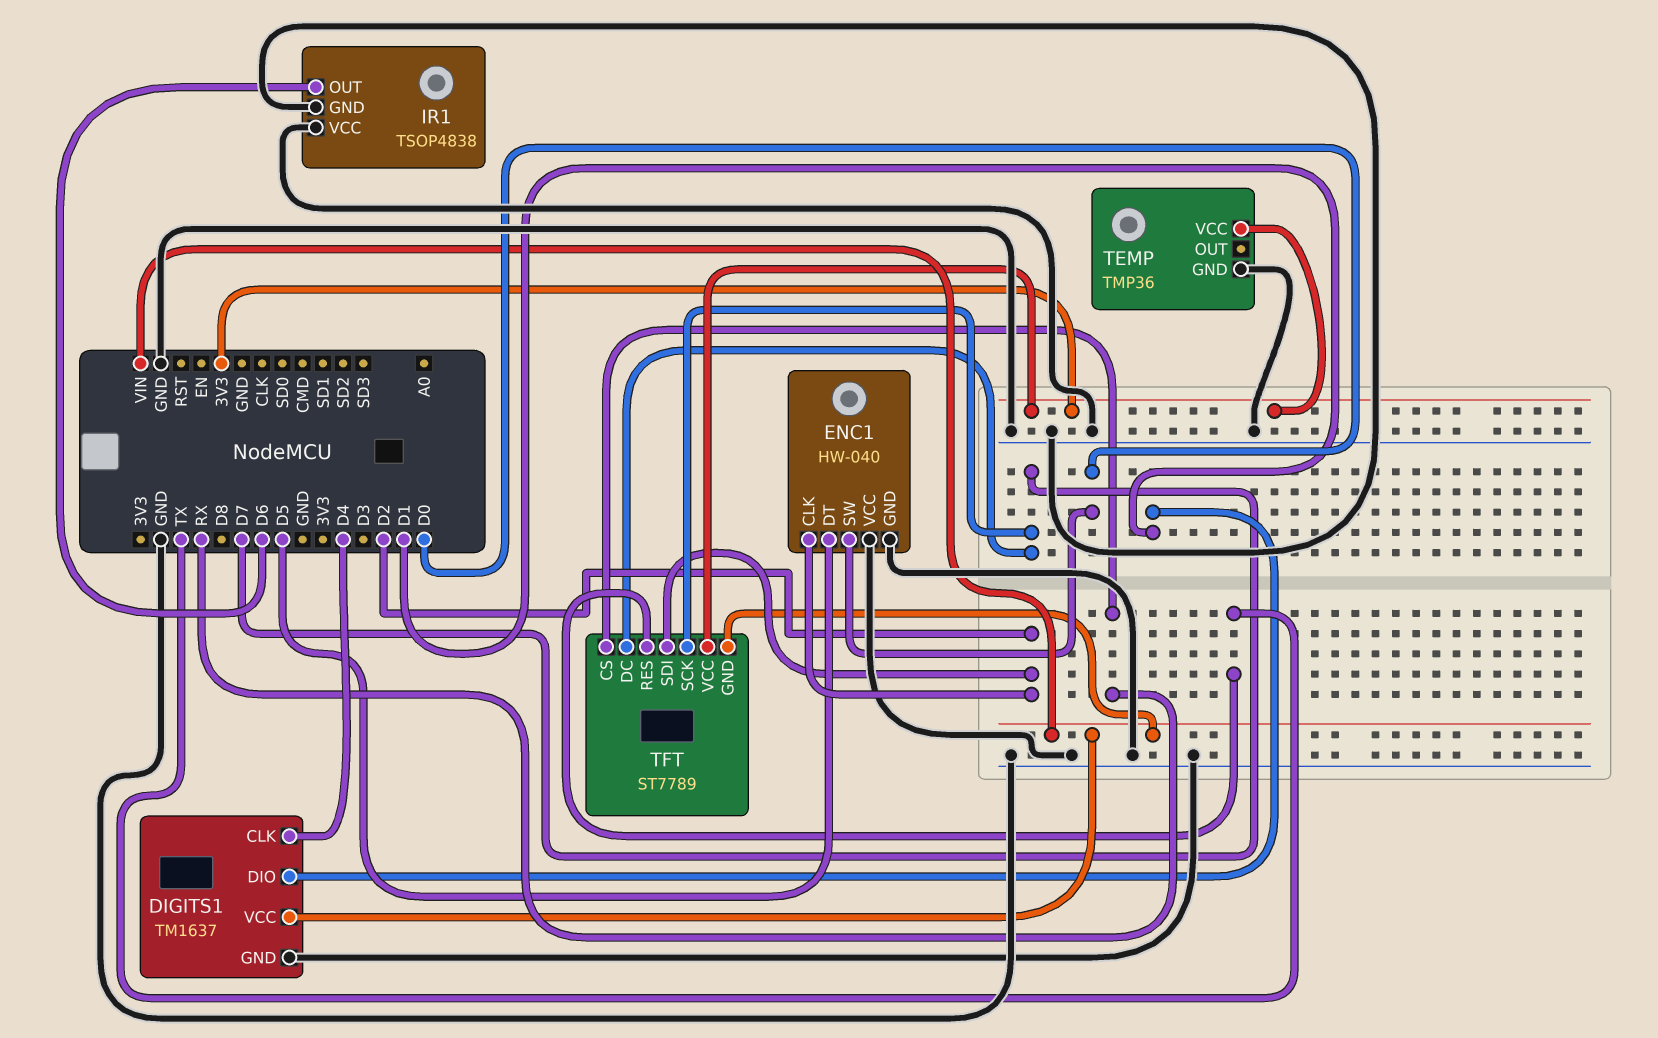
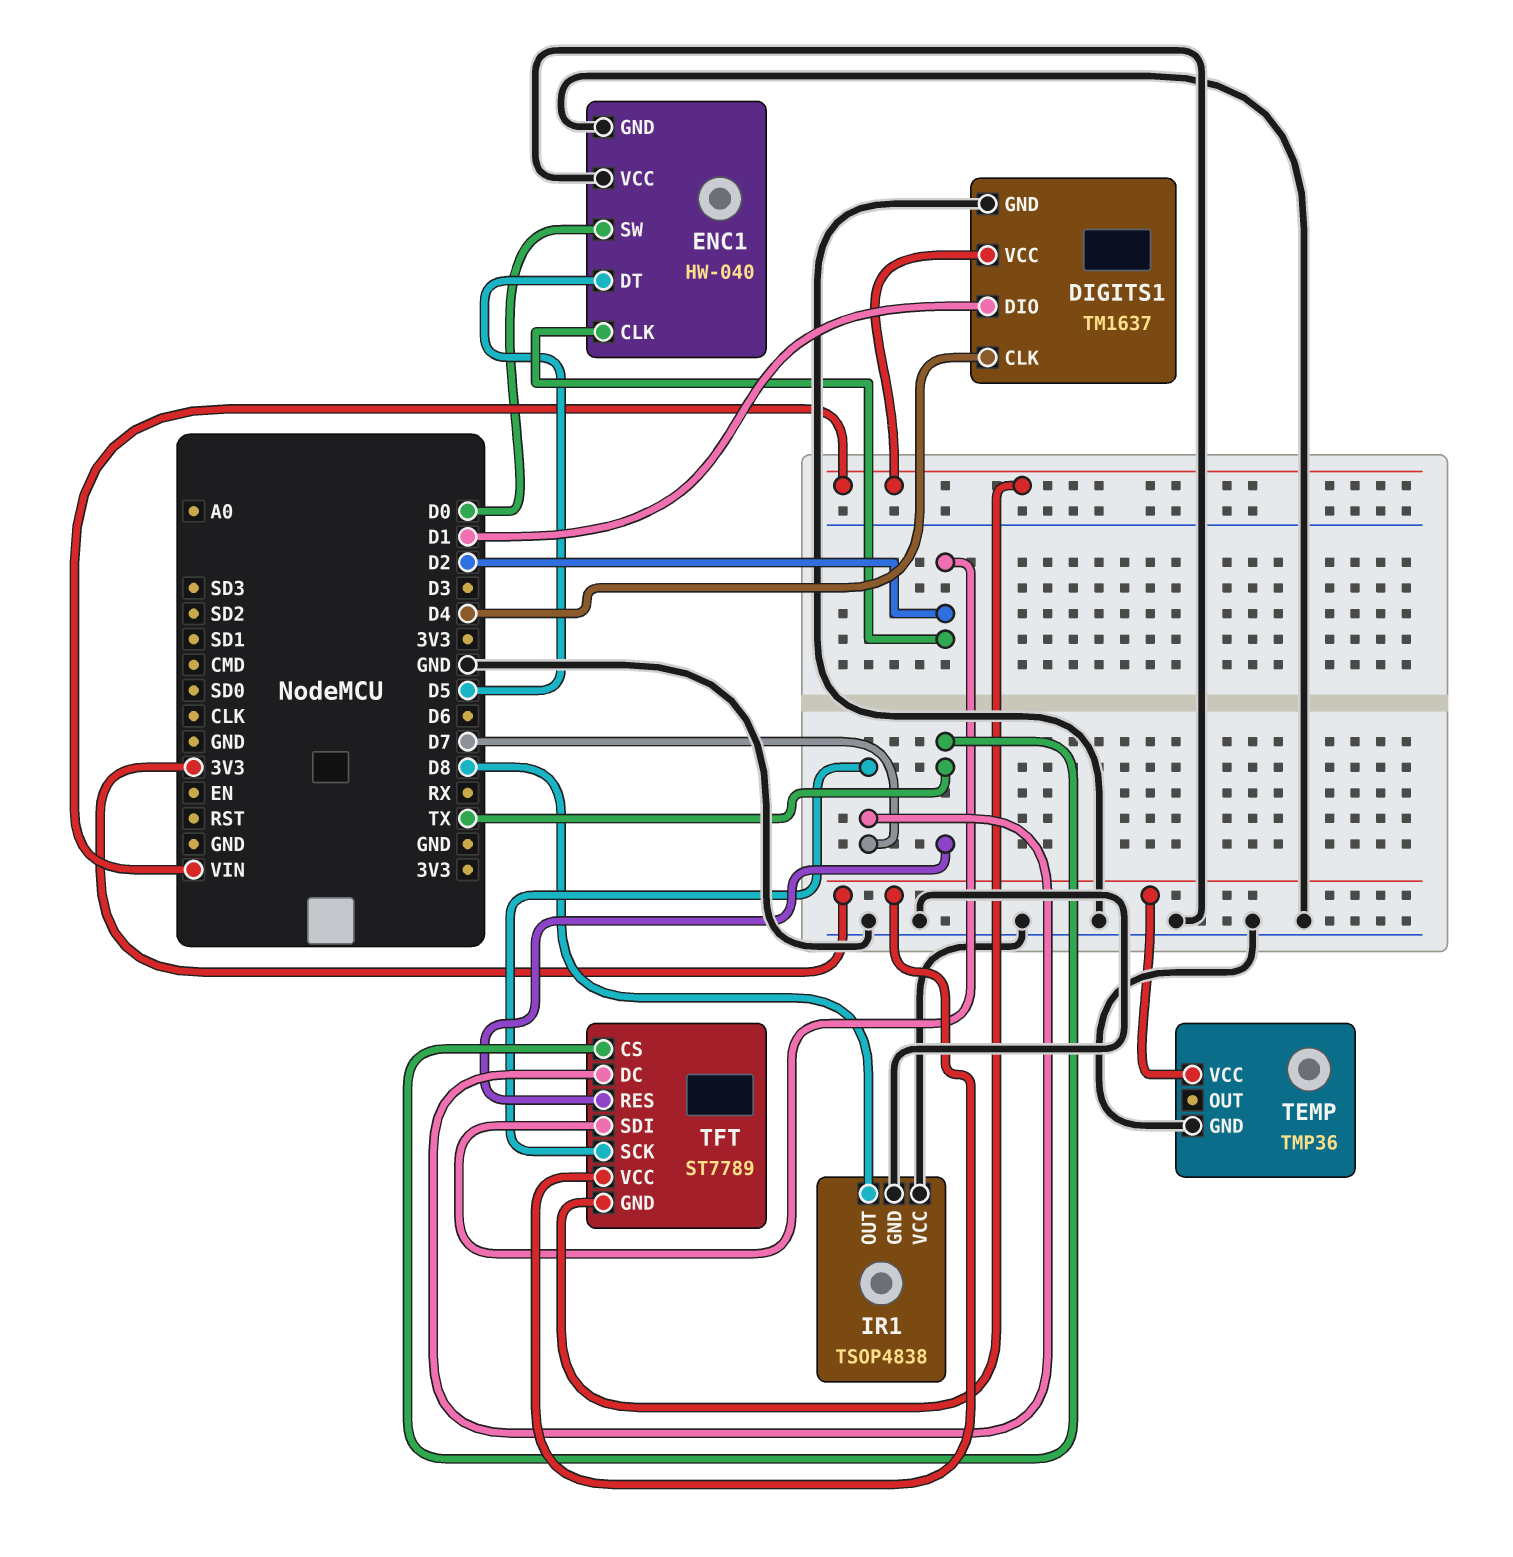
IR1 pin OUT: D6 -> D8
TFT pin CS: RX -> TX

